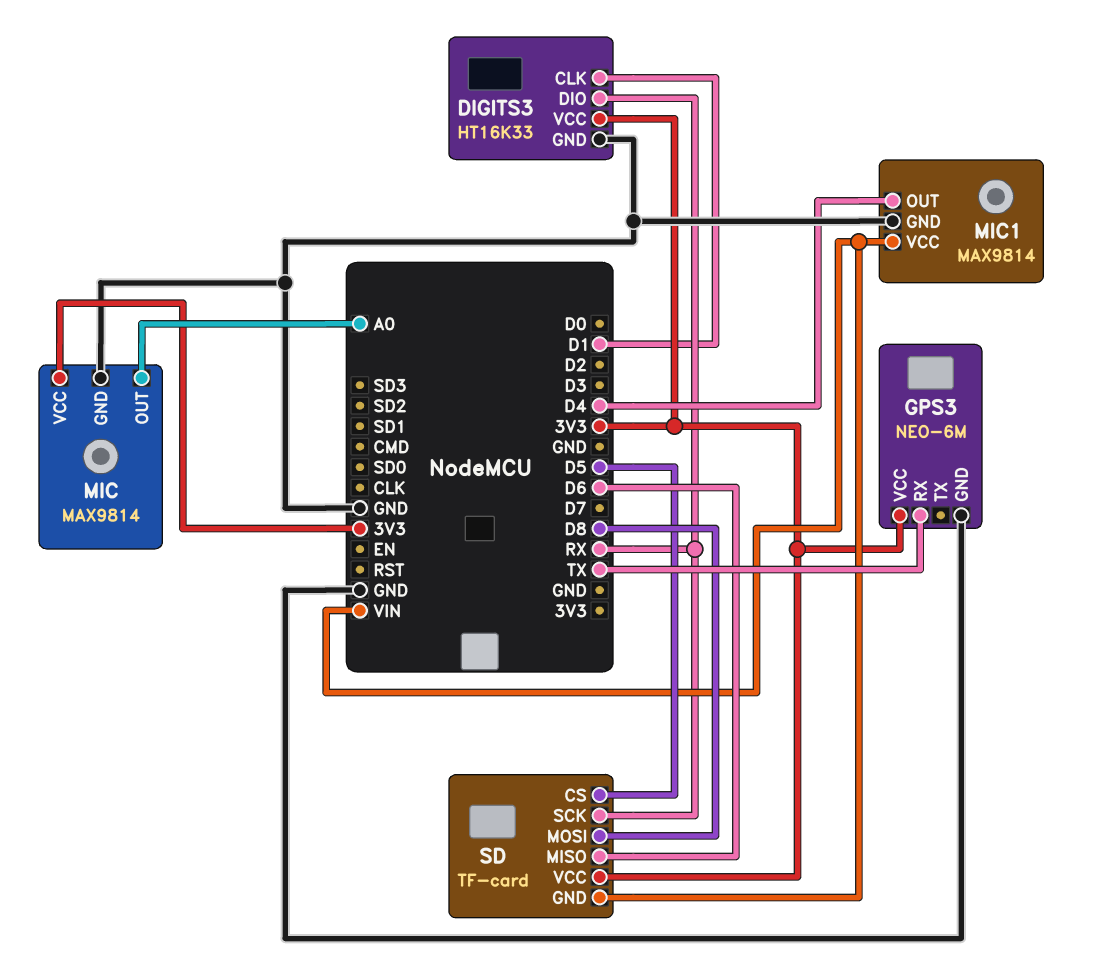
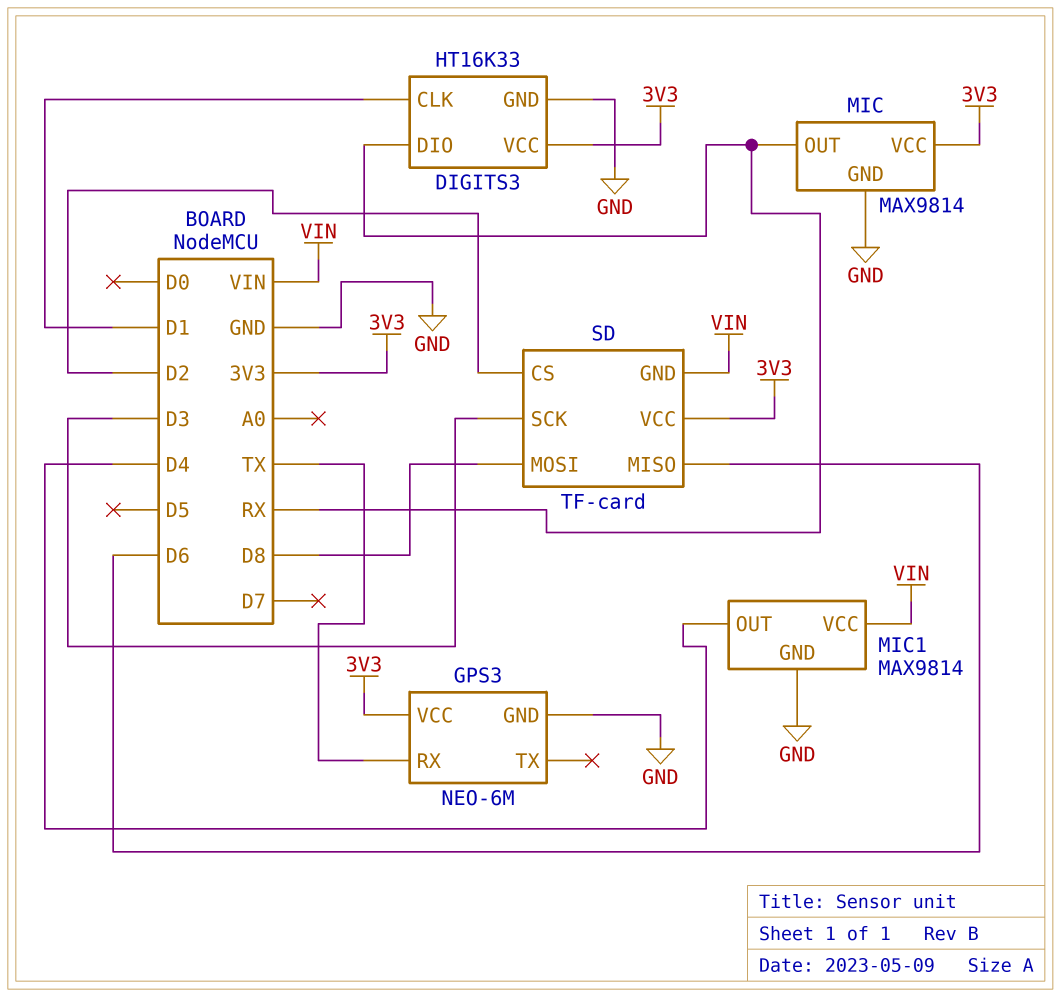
MIC pin OUT: A0 -> RX
SD pin CS: D5 -> D2
SD pin SCK: RX -> D3

